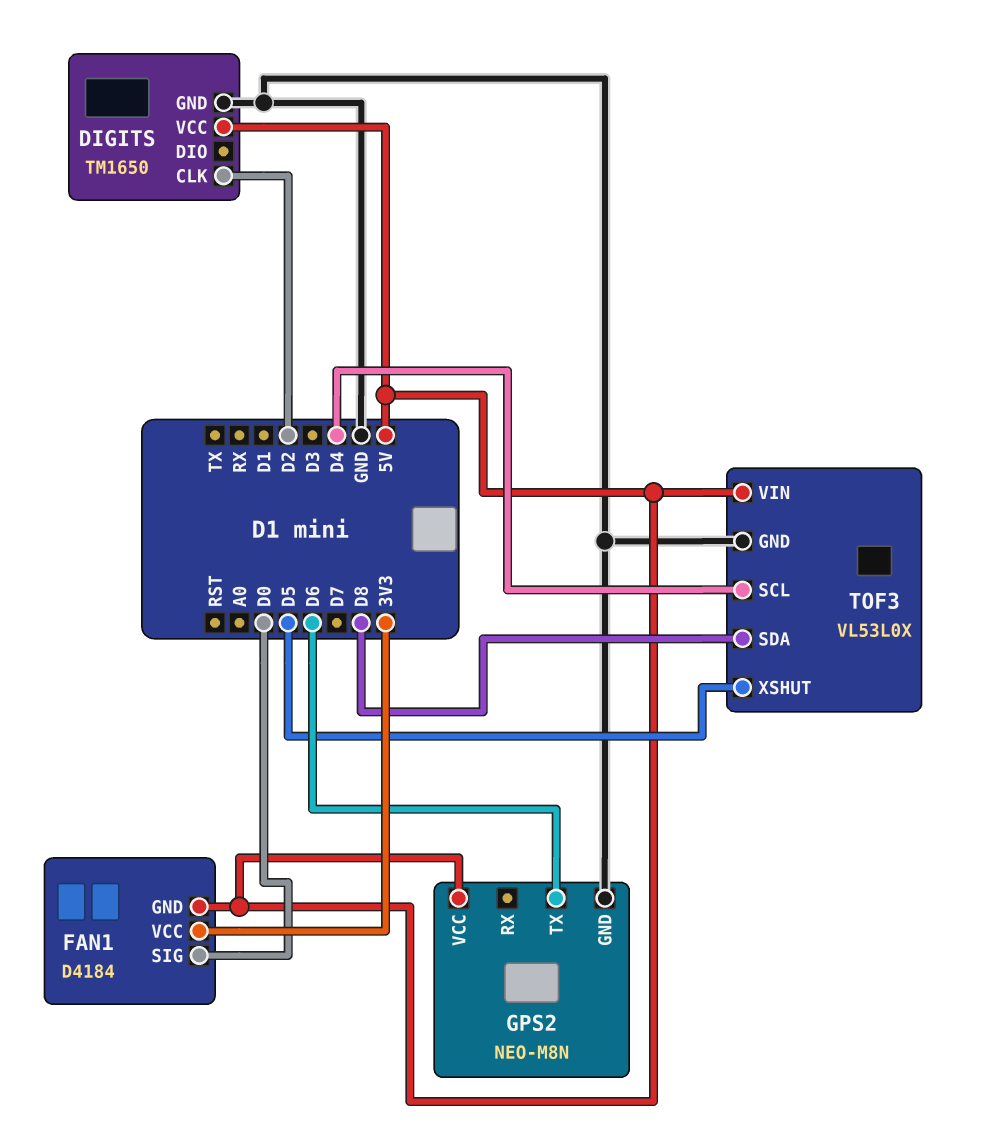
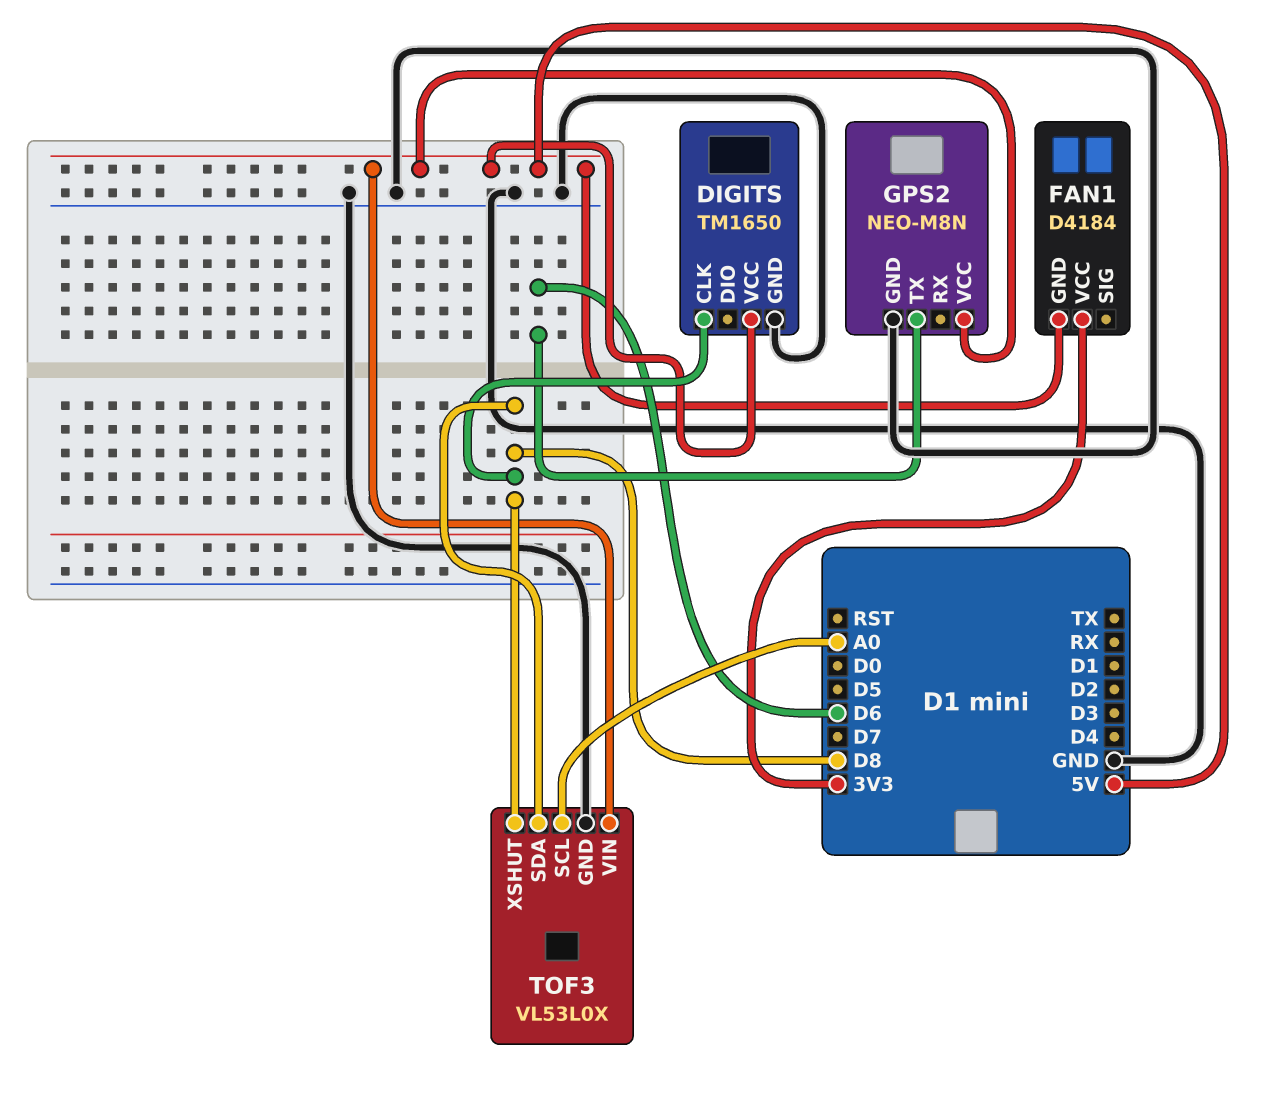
DIGITS pin CLK: D2 -> D8
FAN1 pin SIG: D0 -> none
TOF3 pin SCL: D4 -> A0
TOF3 pin XSHUT: D5 -> D8

